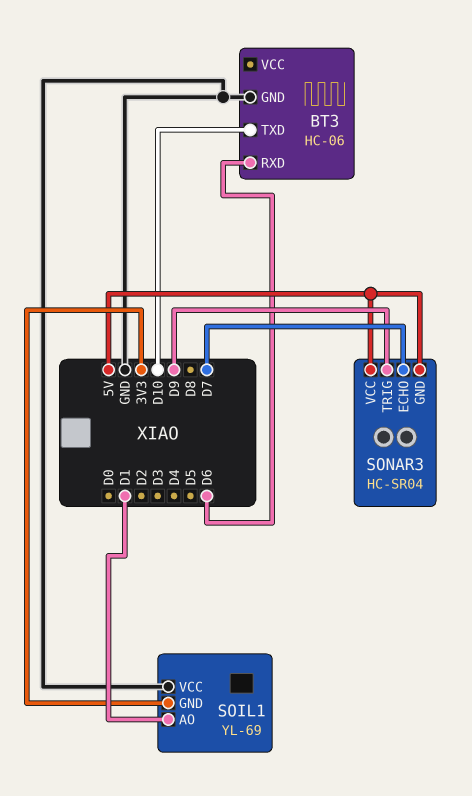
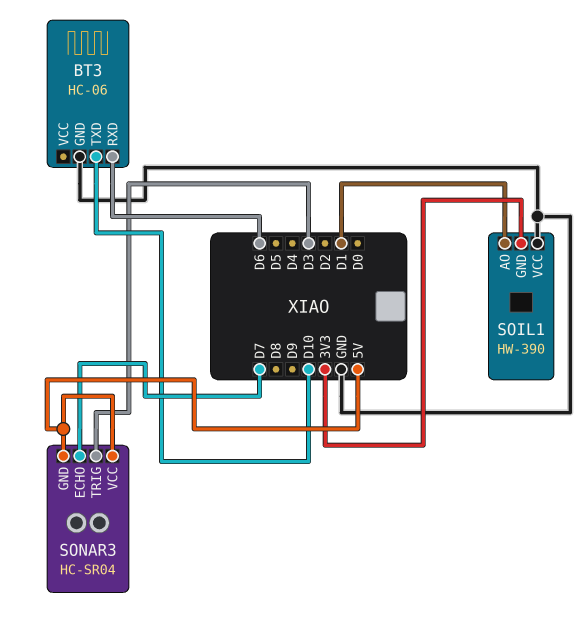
SOIL1: YL-69 -> HW-390
SONAR3 pin TRIG: D9 -> D3

